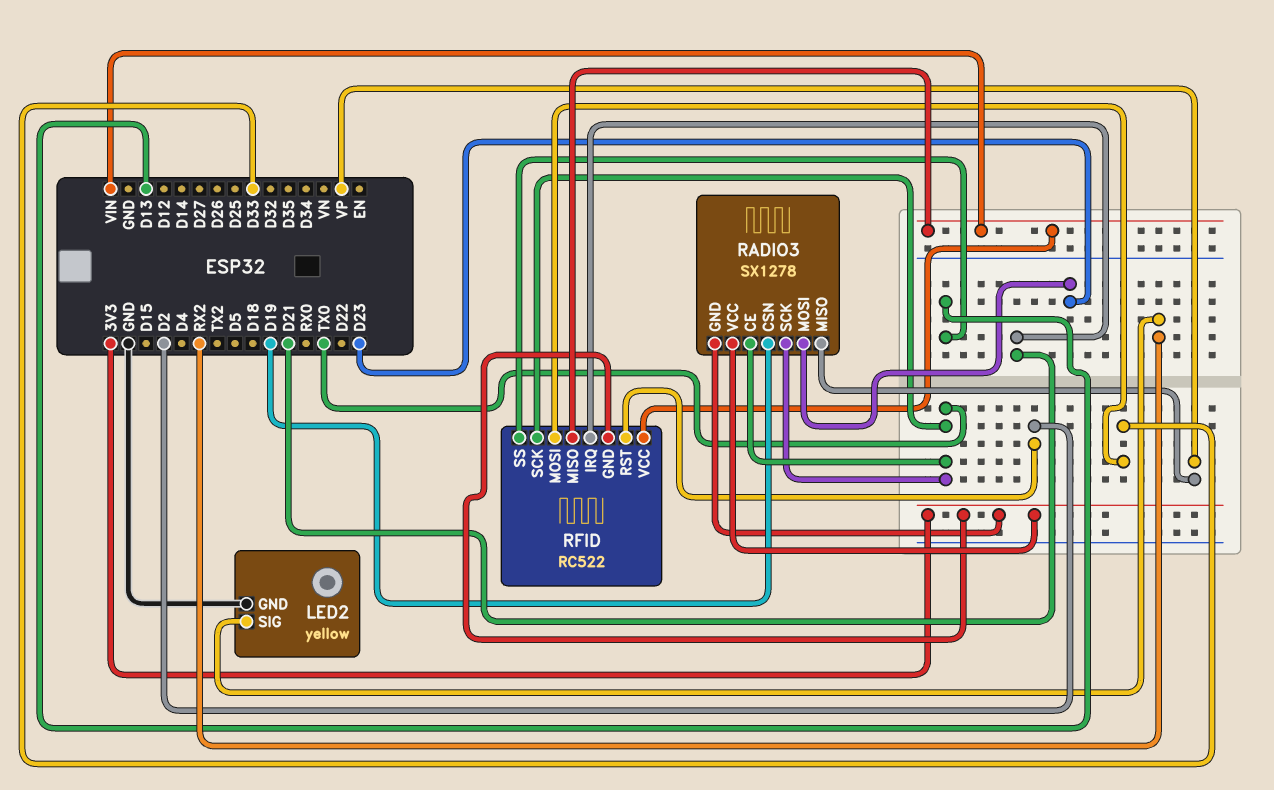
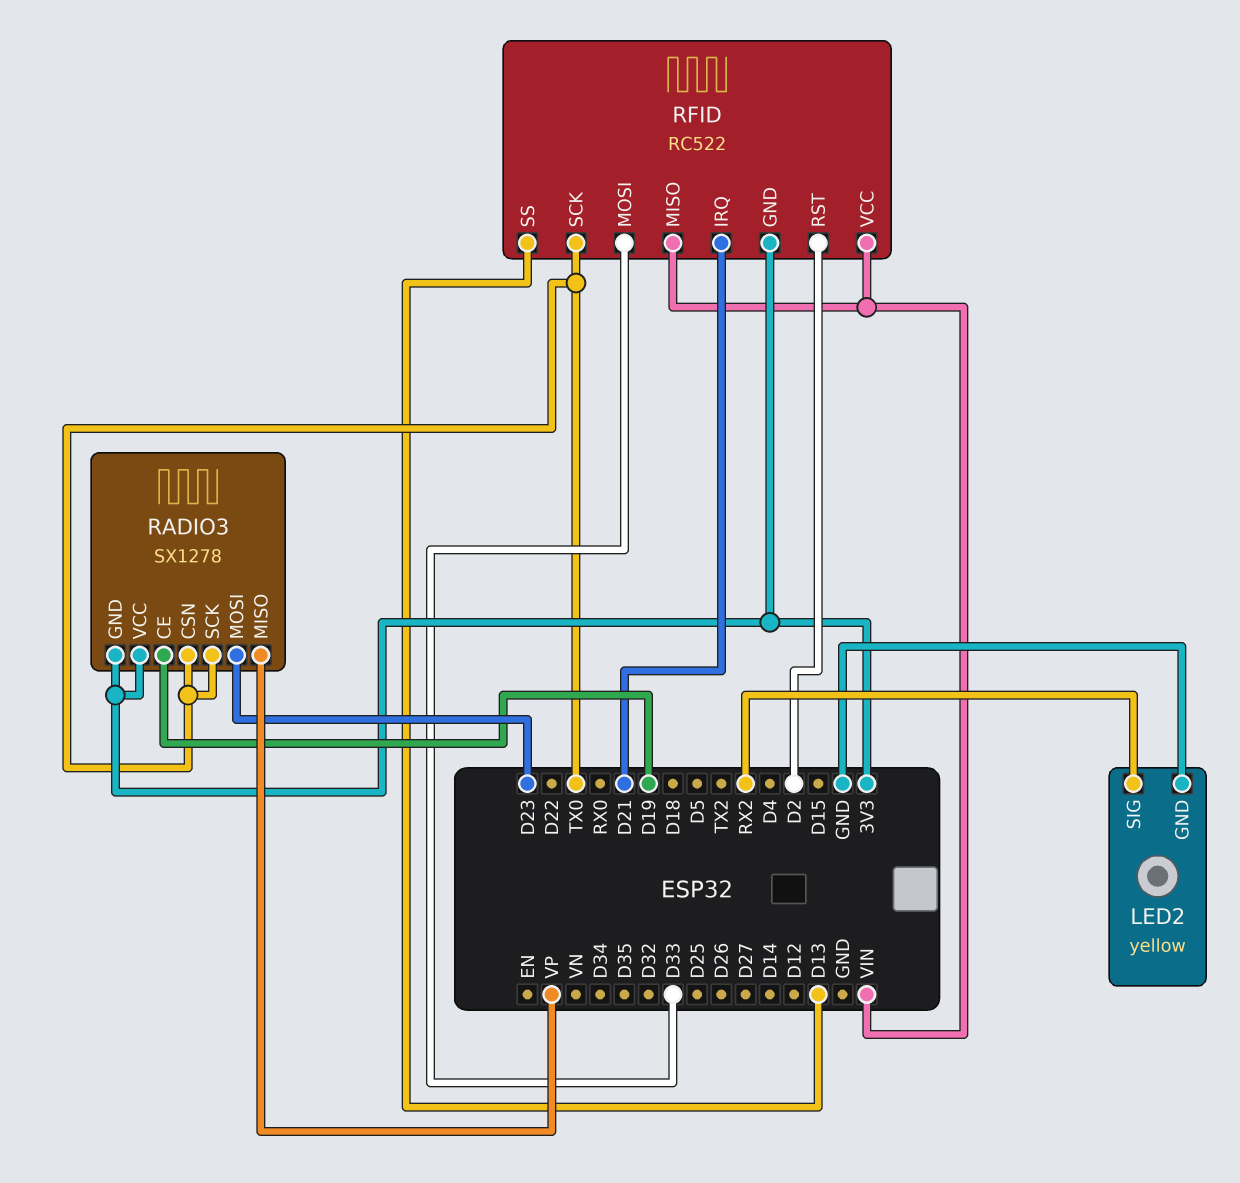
RADIO3 pin CE: TX0 -> D19
RADIO3 pin CSN: D19 -> TX0

